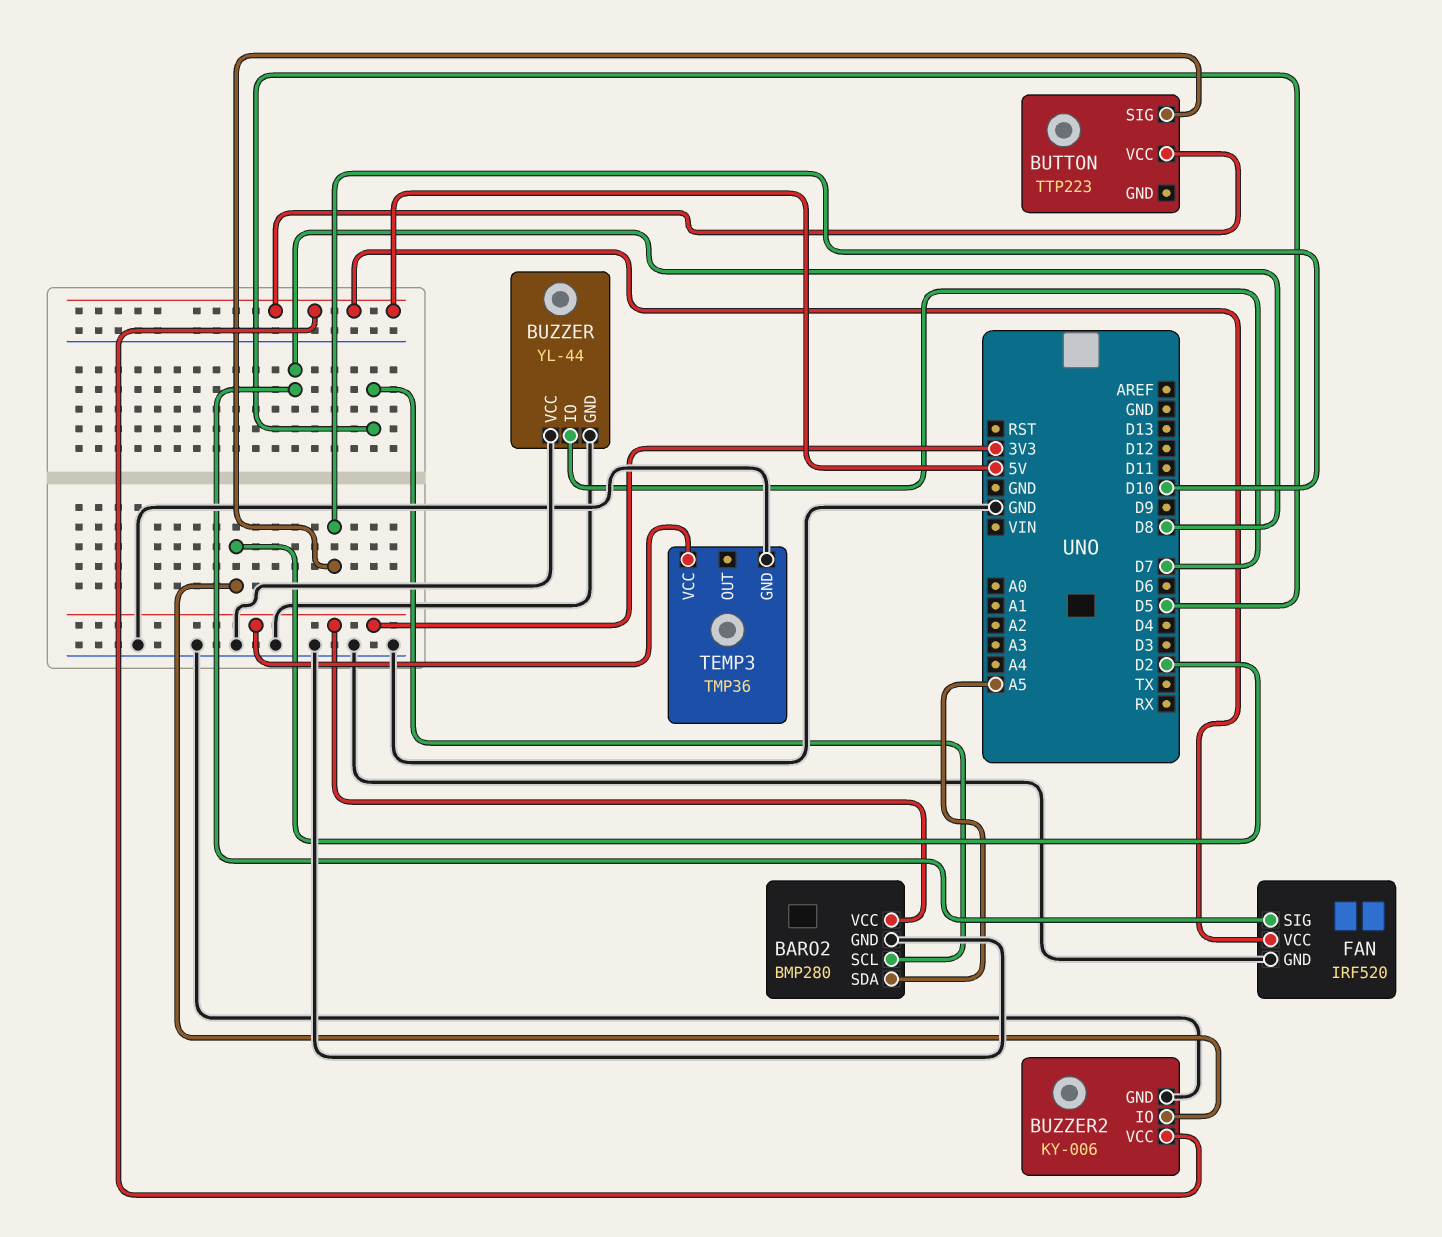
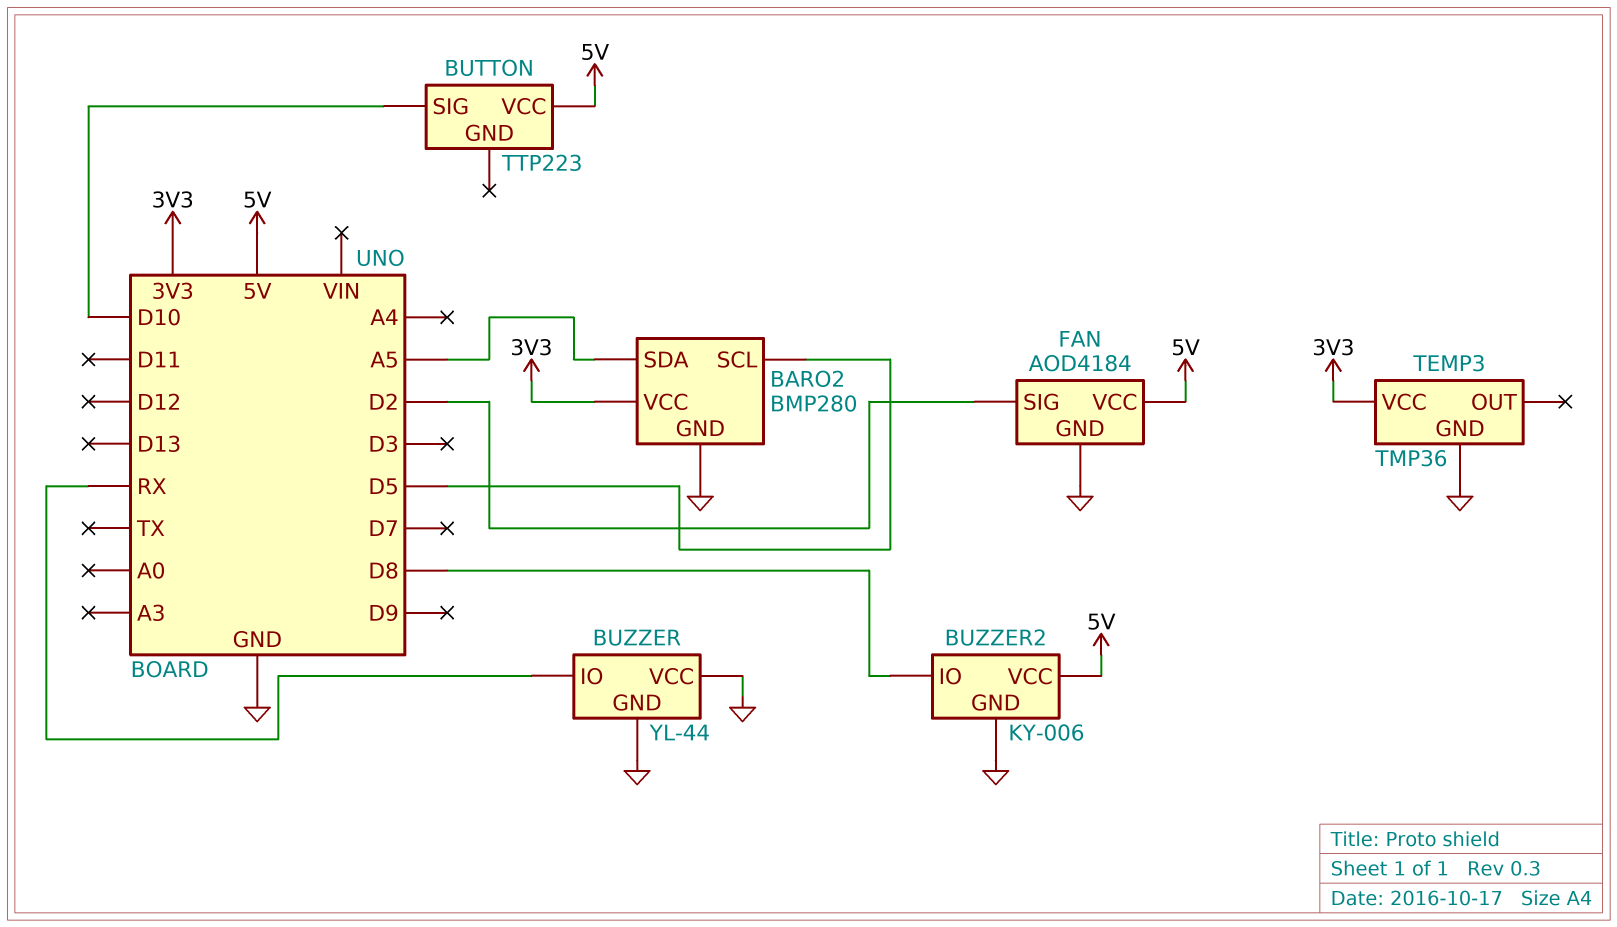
BUZZER pin IO: D7 -> RX
BUZZER2 pin IO: D2 -> D8
FAN: IRF520 -> AOD4184
FAN pin SIG: D8 -> D2

